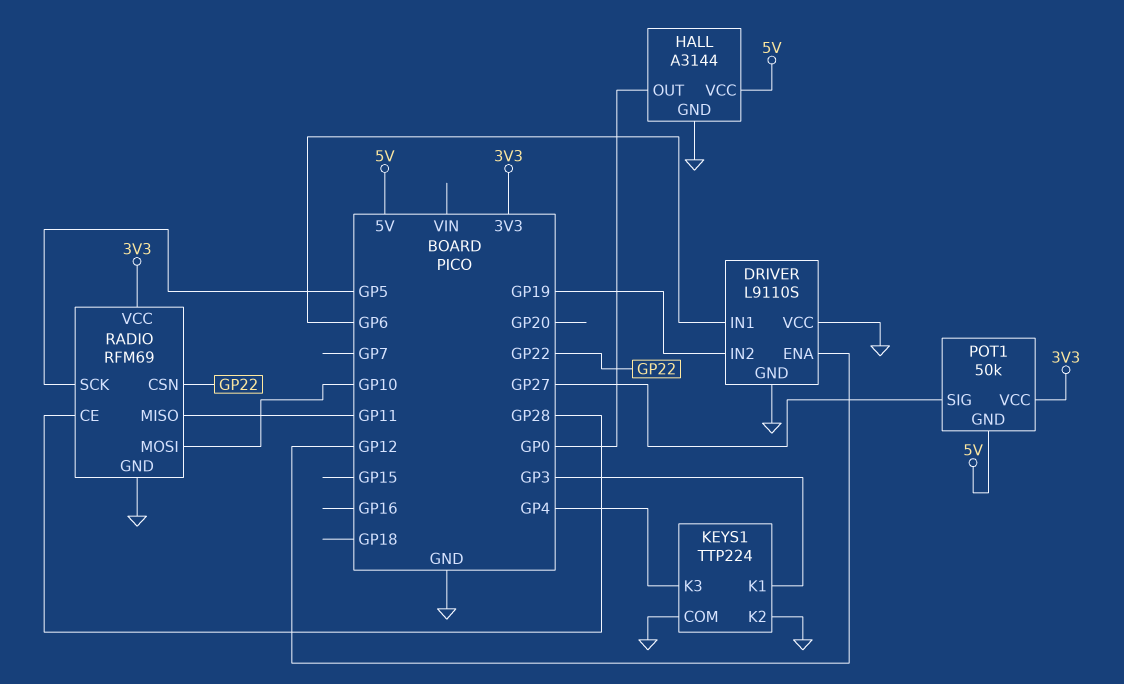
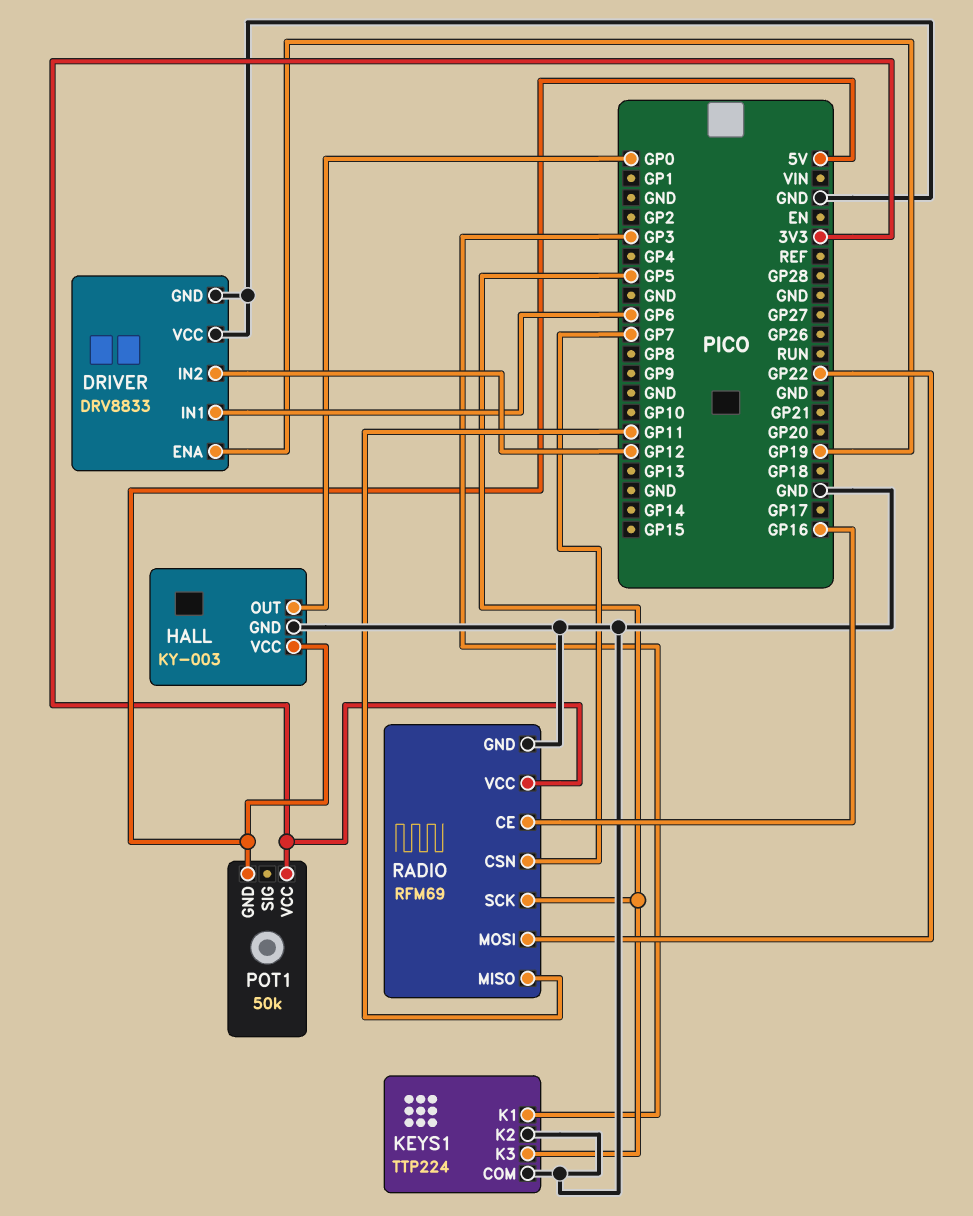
DRIVER: L9110S -> DRV8833
DRIVER pin ENA: GP12 -> GP19
DRIVER pin IN2: GP19 -> GP12
HALL: A3144 -> KY-003
KEYS1 pin K3: GP4 -> GP5
POT1 pin SIG: GP27 -> none
RADIO pin CE: GP28 -> GP16
RADIO pin CSN: GP22 -> GP7
RADIO pin MOSI: GP10 -> GP22

